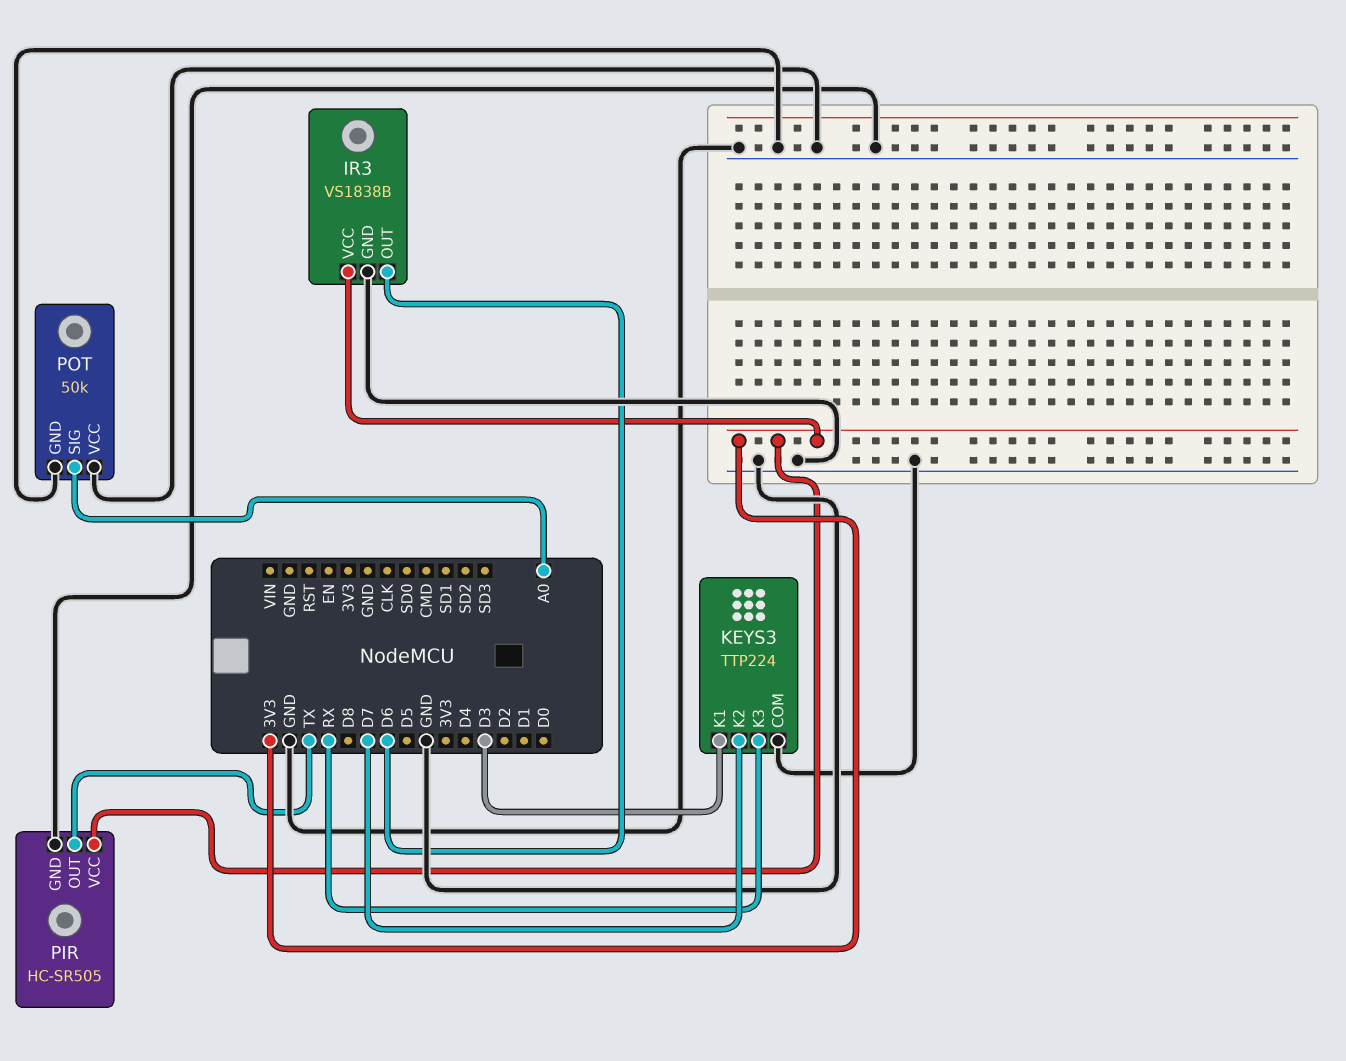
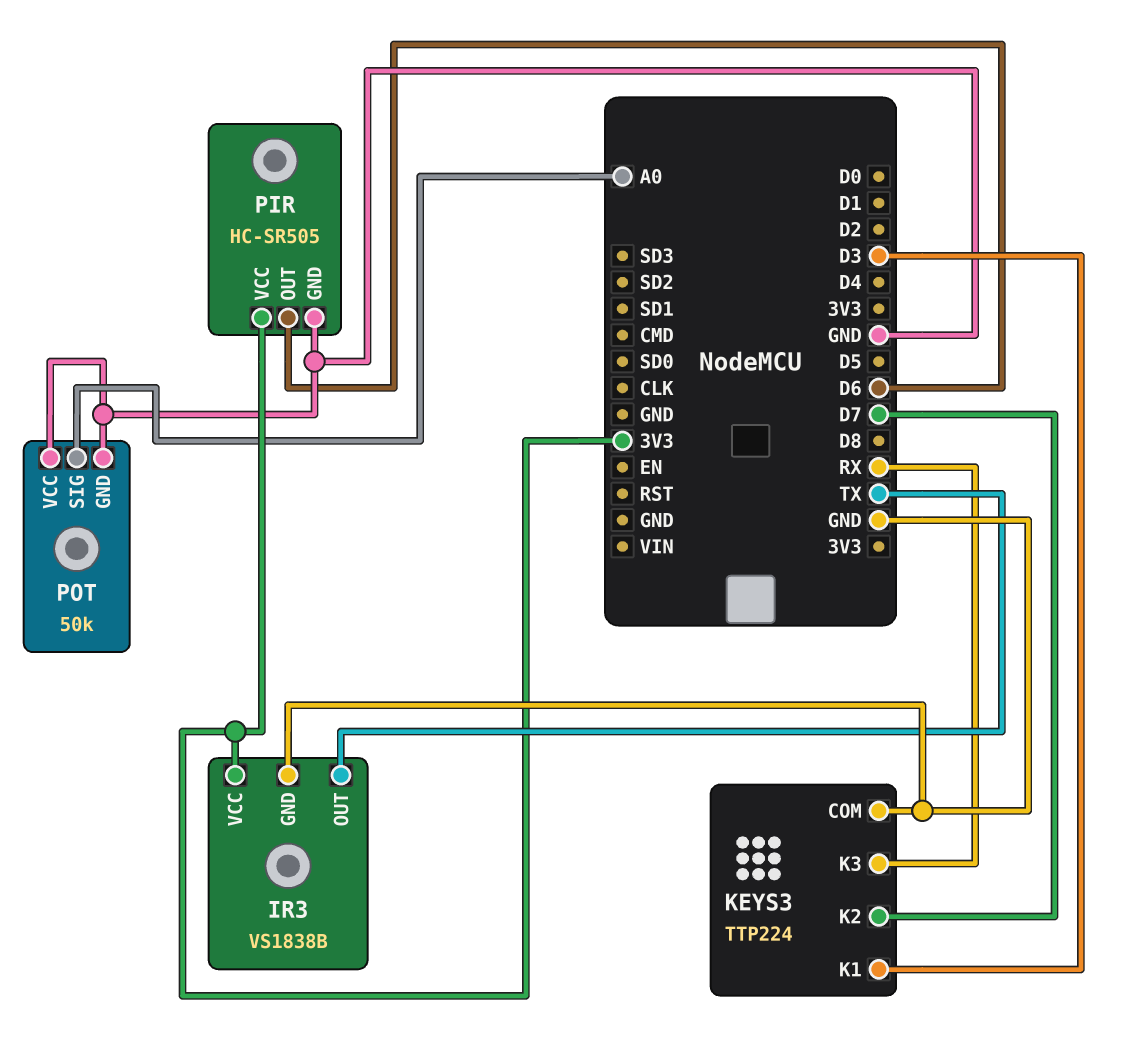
IR3 pin OUT: D6 -> TX
PIR pin OUT: TX -> D6

